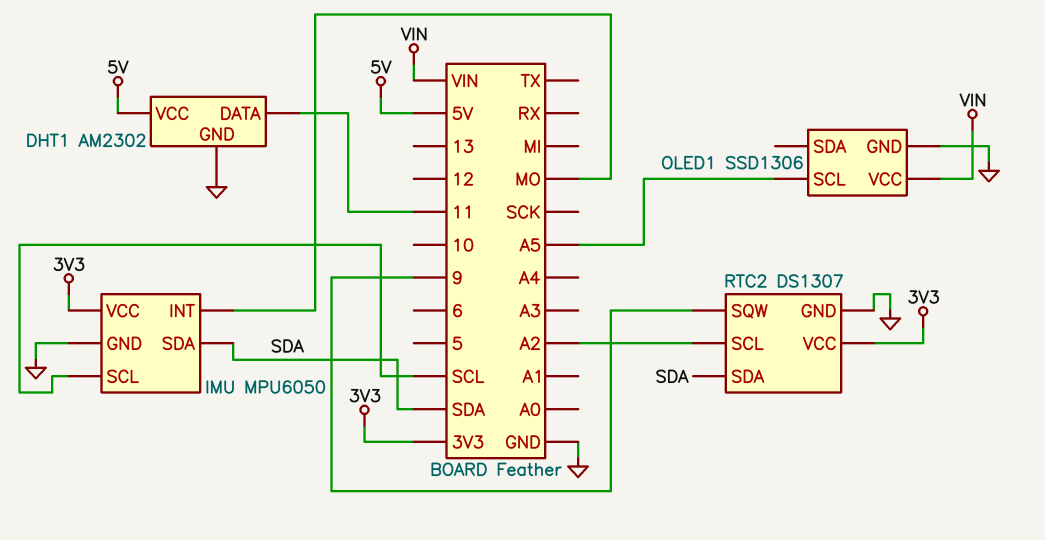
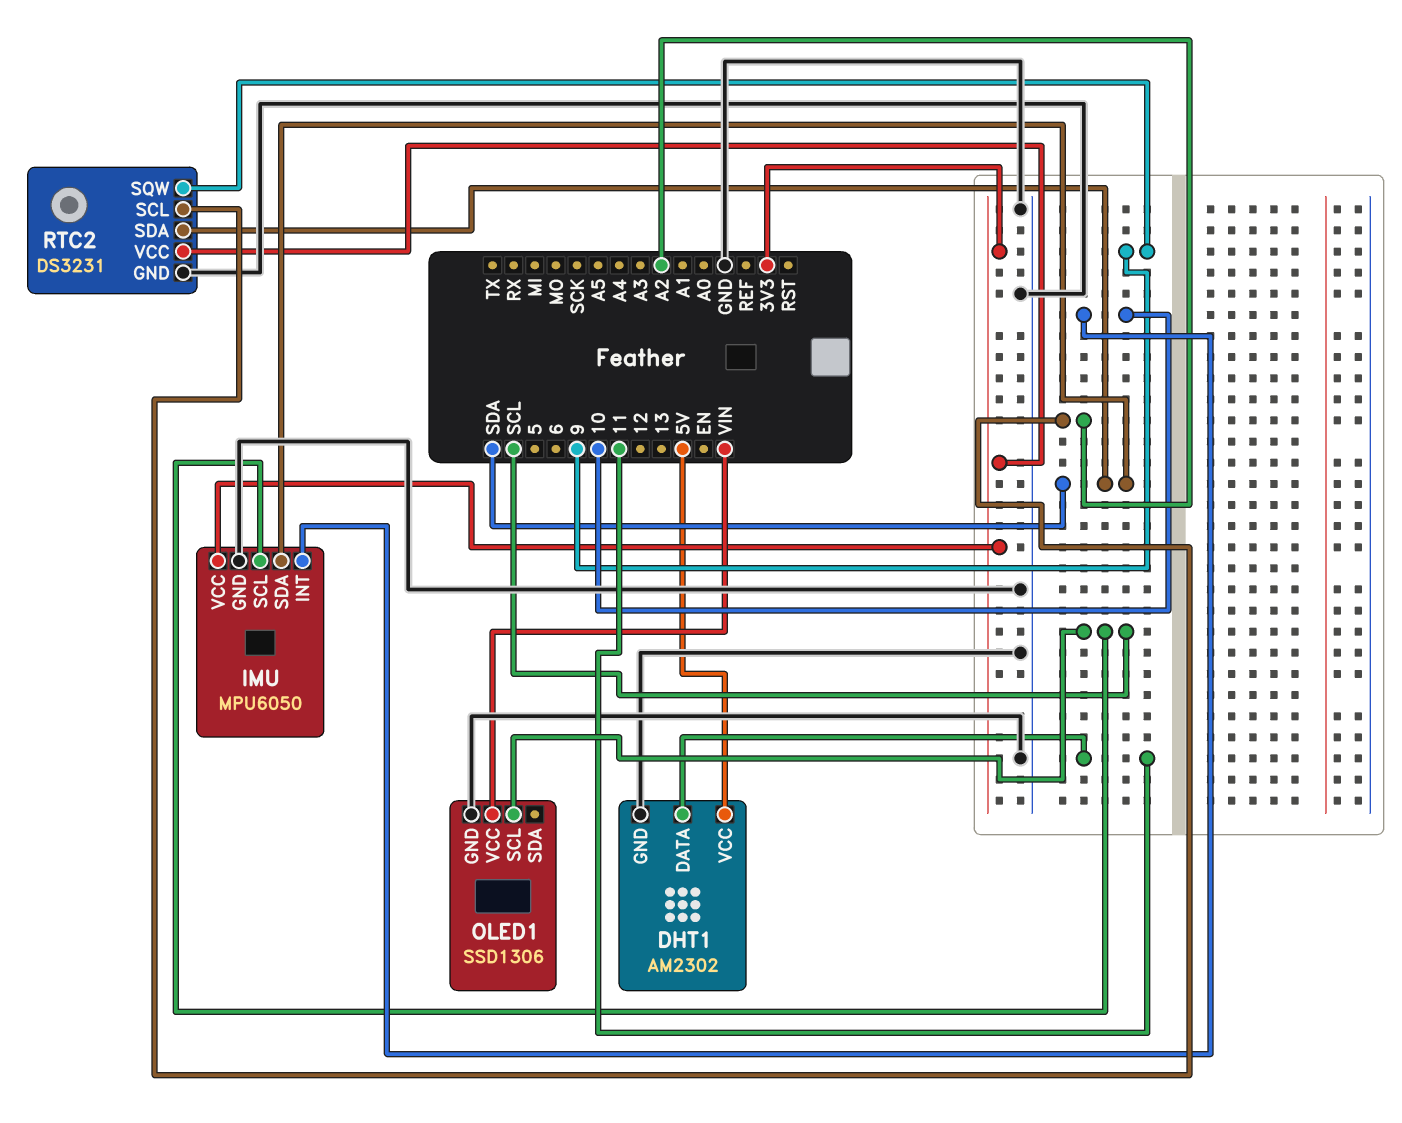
IMU pin INT: MO -> 10
OLED1 pin SCL: A5 -> SCL
RTC2: DS1307 -> DS3231

